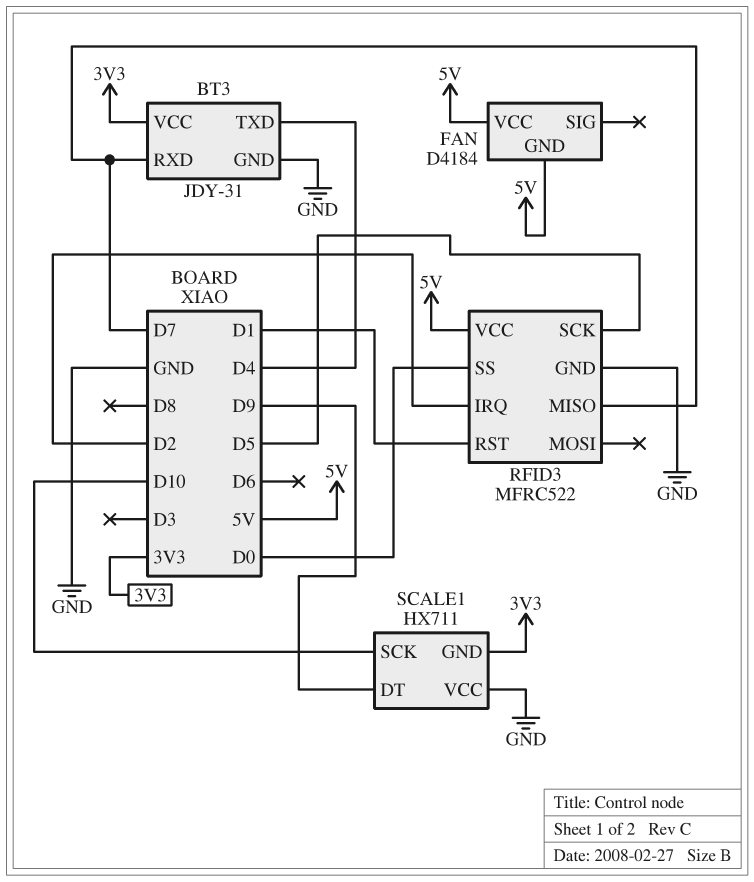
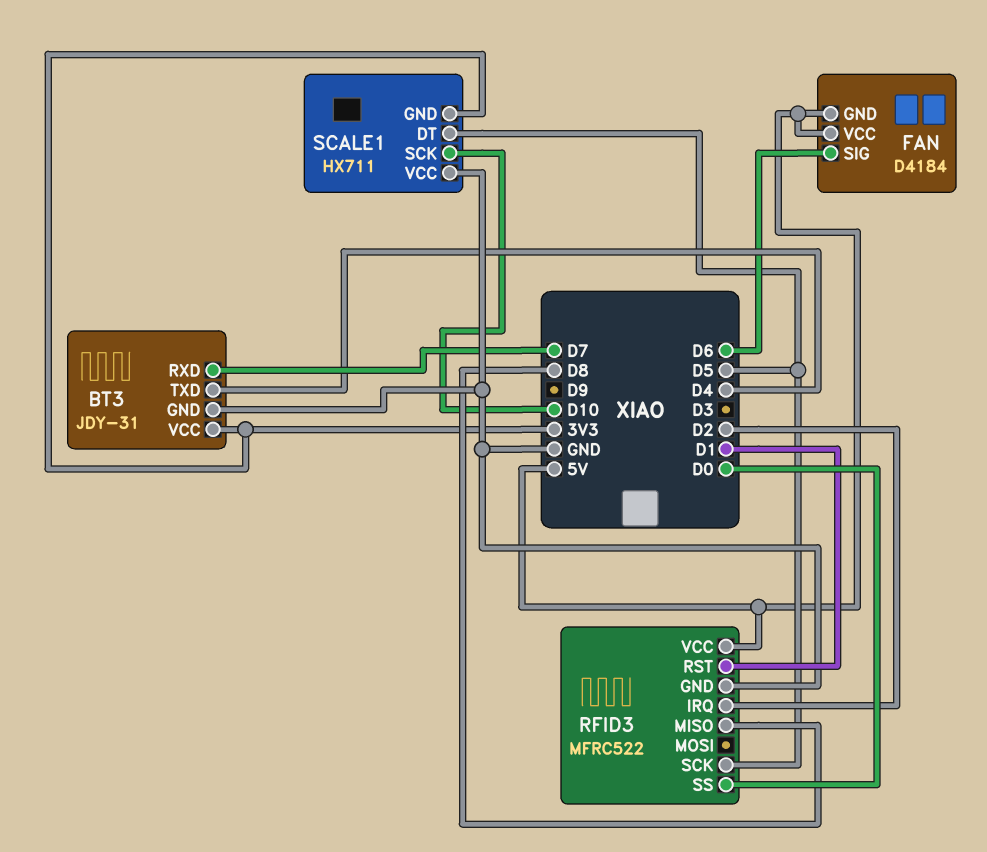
FAN pin SIG: none -> D6
RFID3 pin MISO: D7 -> D8
SCALE1 pin DT: D9 -> D5

